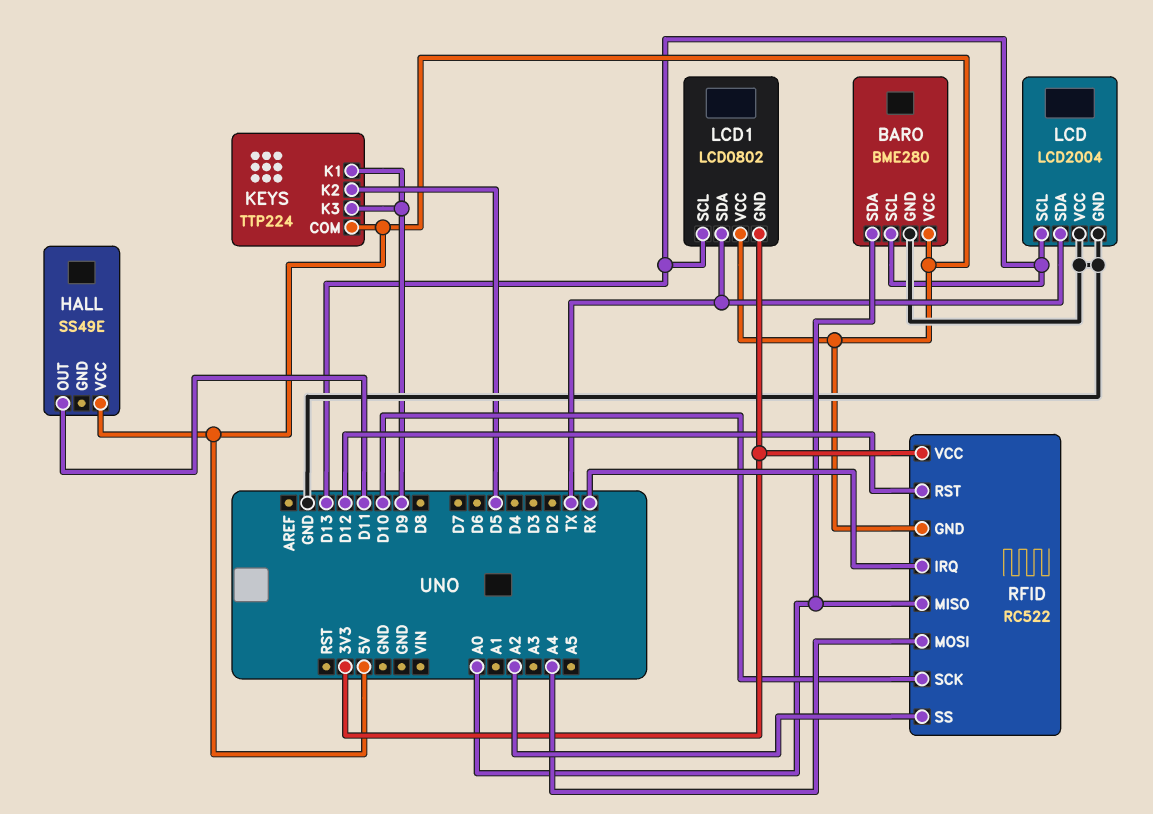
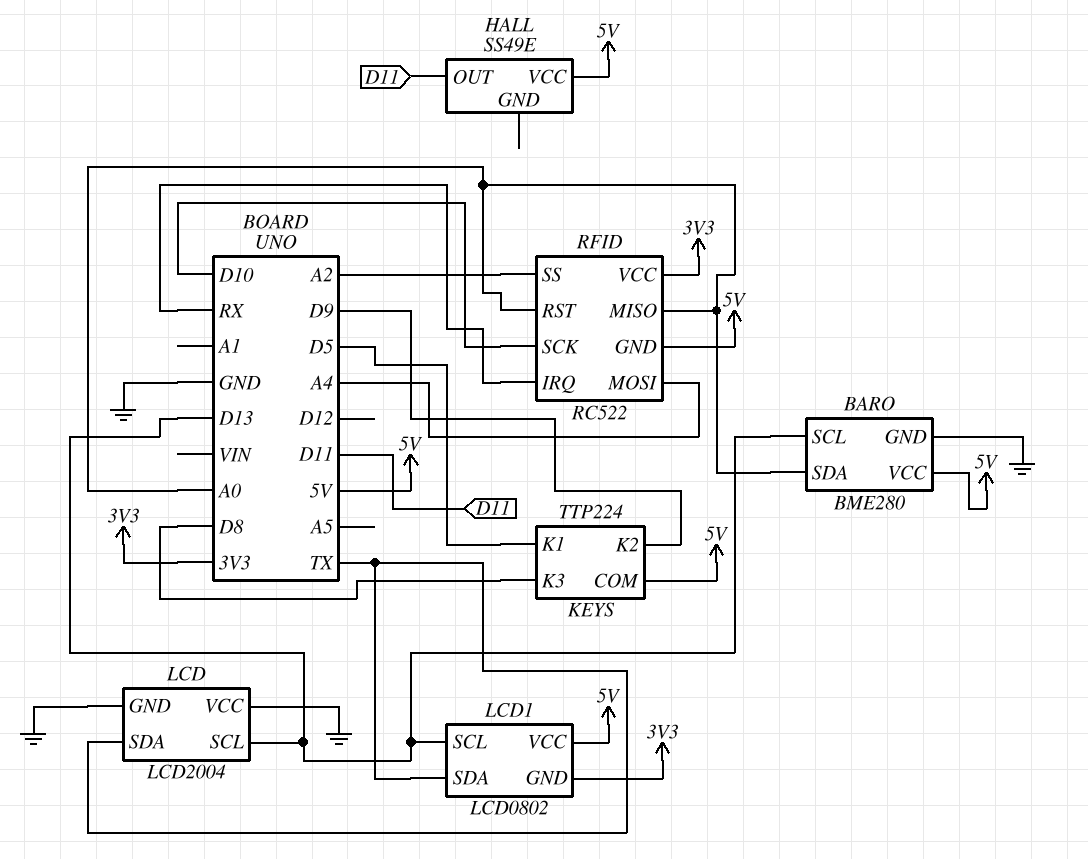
KEYS pin K1: D9 -> D5
KEYS pin K2: D5 -> D9
KEYS pin K3: D9 -> D8
RFID pin RST: D12 -> A0

